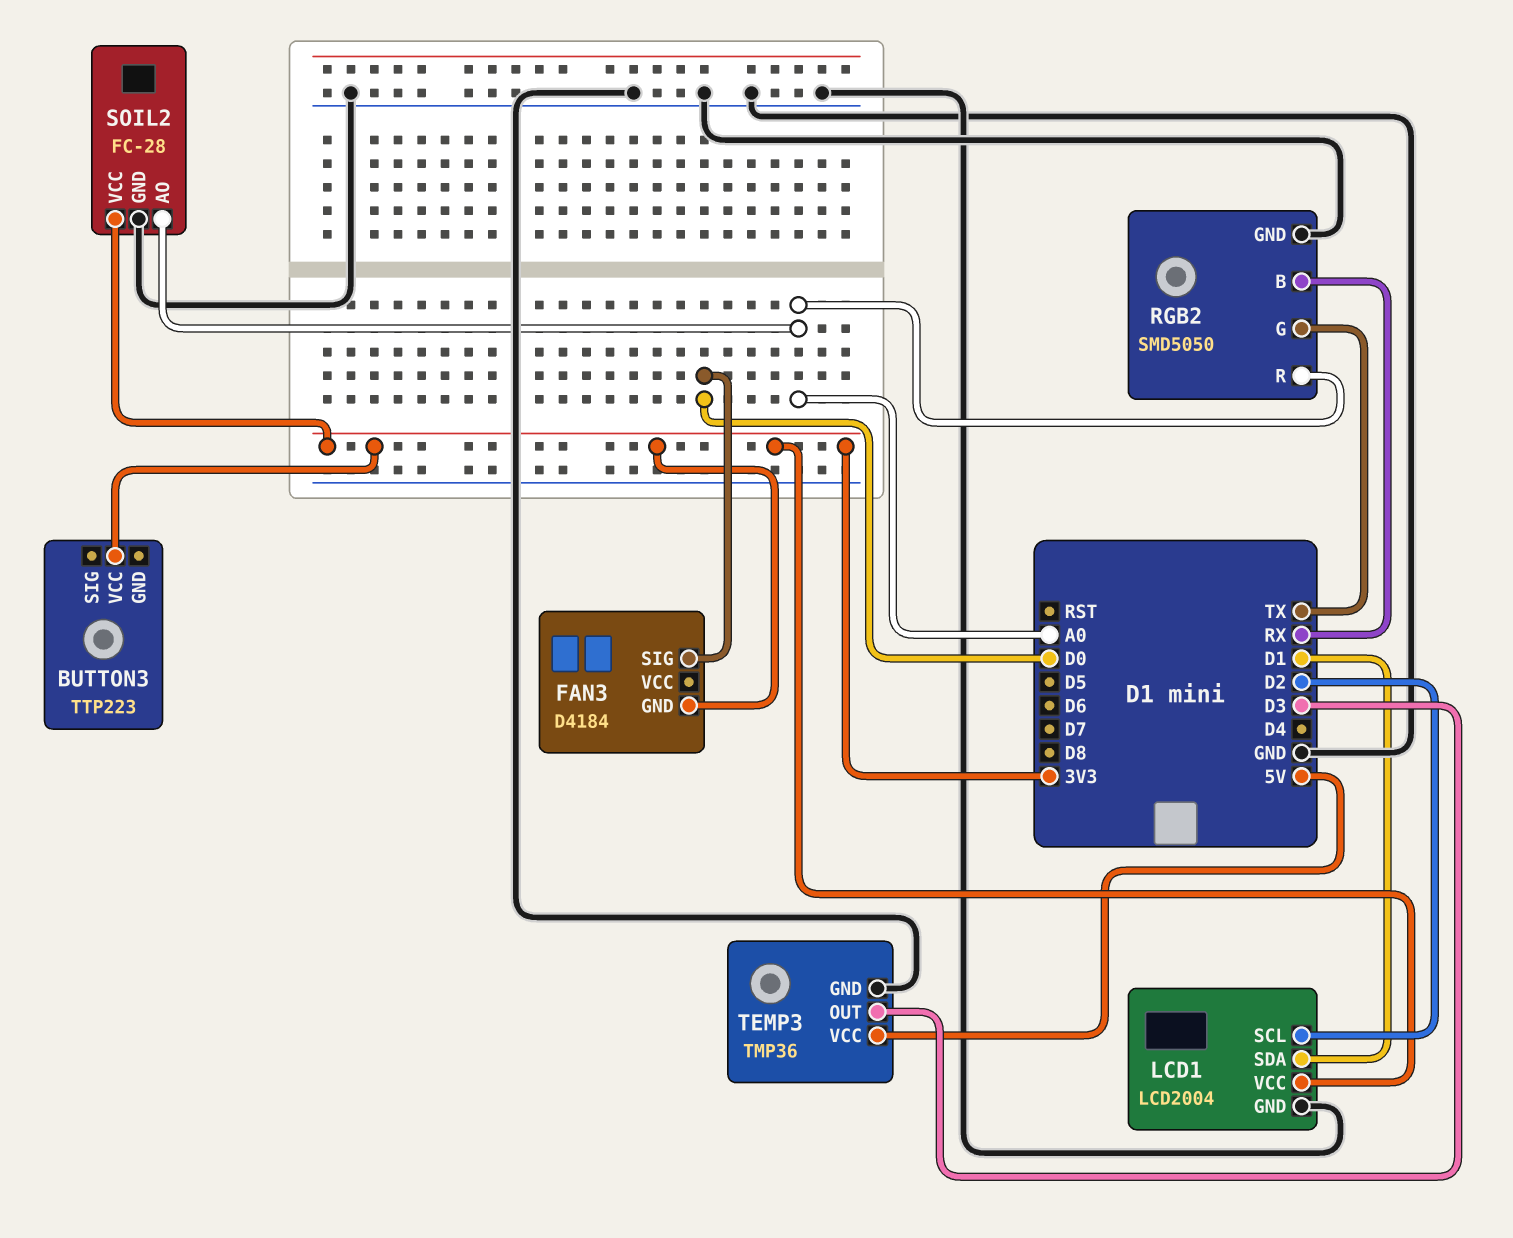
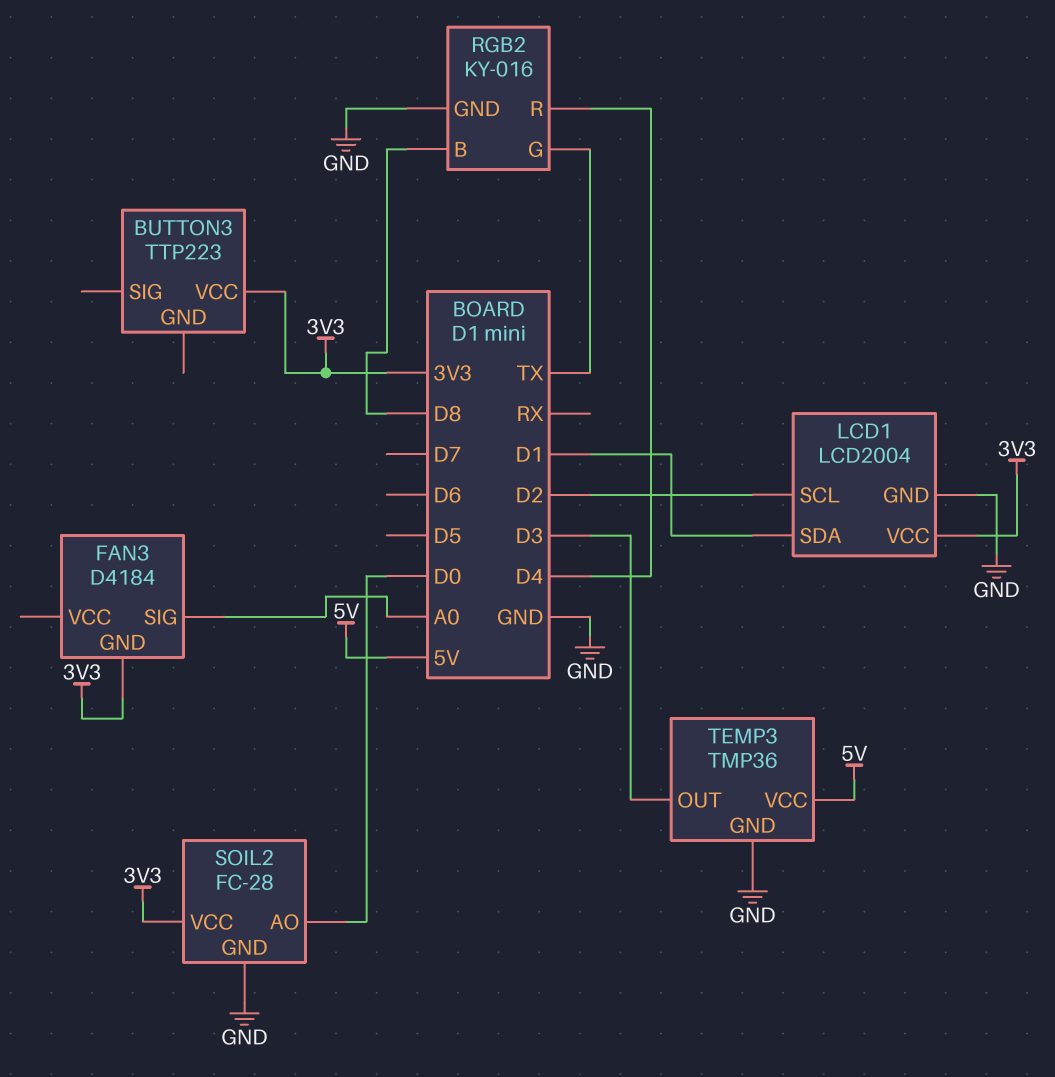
FAN3 pin SIG: D0 -> A0
RGB2: SMD5050 -> KY-016
RGB2 pin B: RX -> D8
RGB2 pin R: A0 -> D4
SOIL2 pin AO: A0 -> D0

